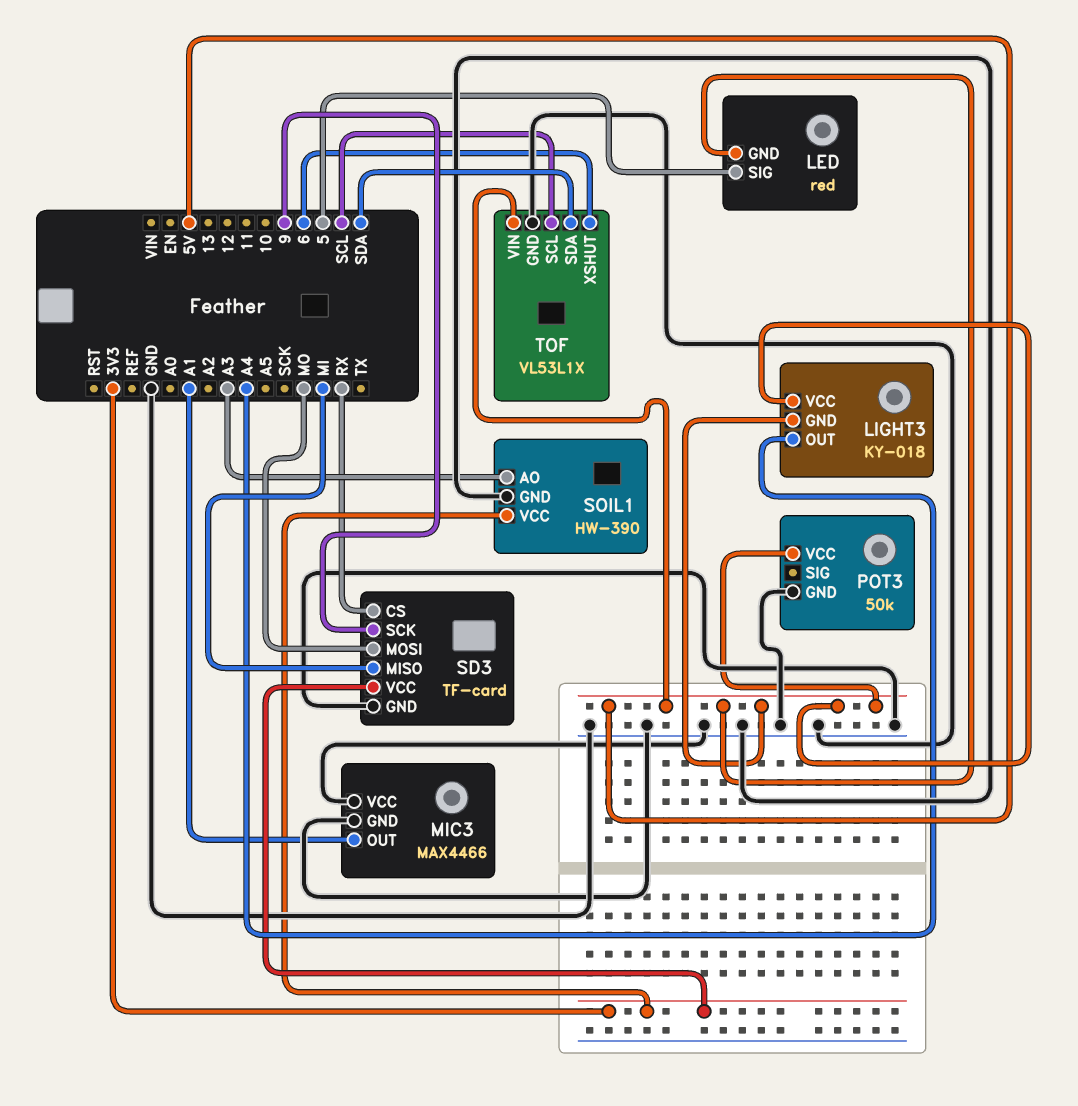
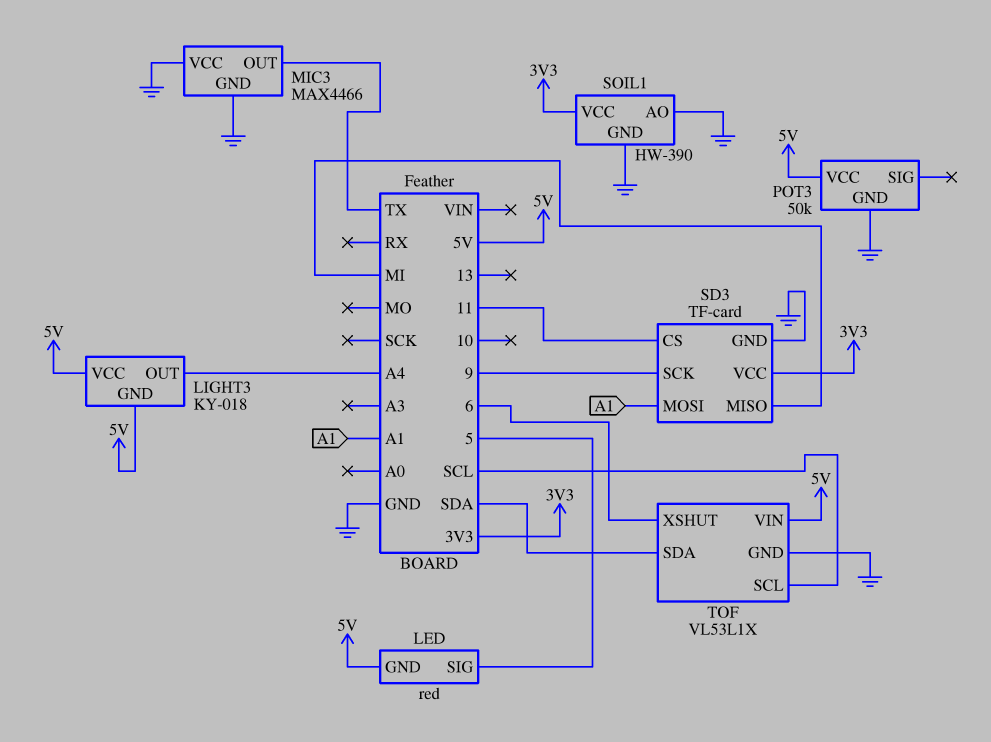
MIC3 pin OUT: A1 -> TX
SD3 pin CS: RX -> 11
SD3 pin MOSI: MO -> A1
SOIL1 pin AO: A3 -> GND

